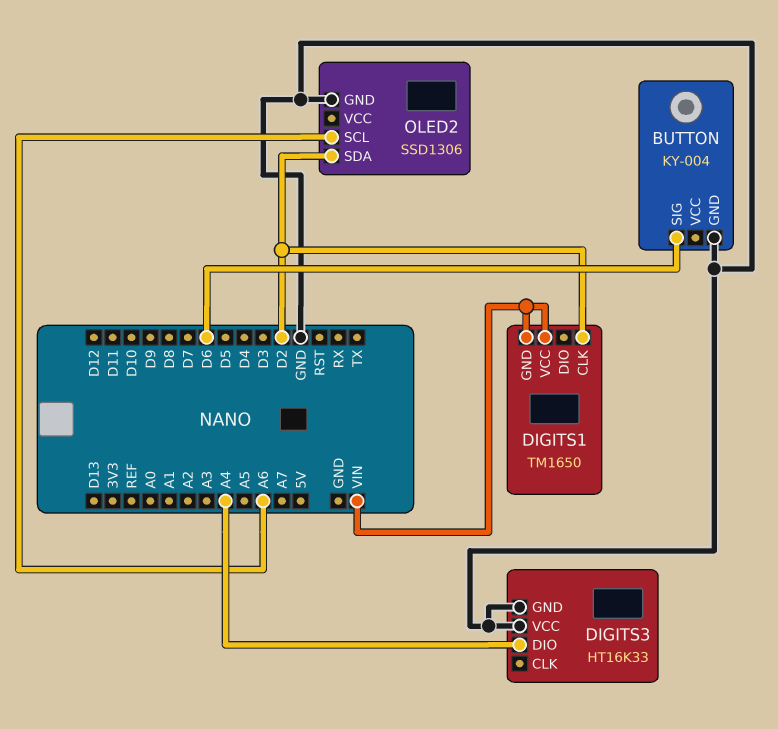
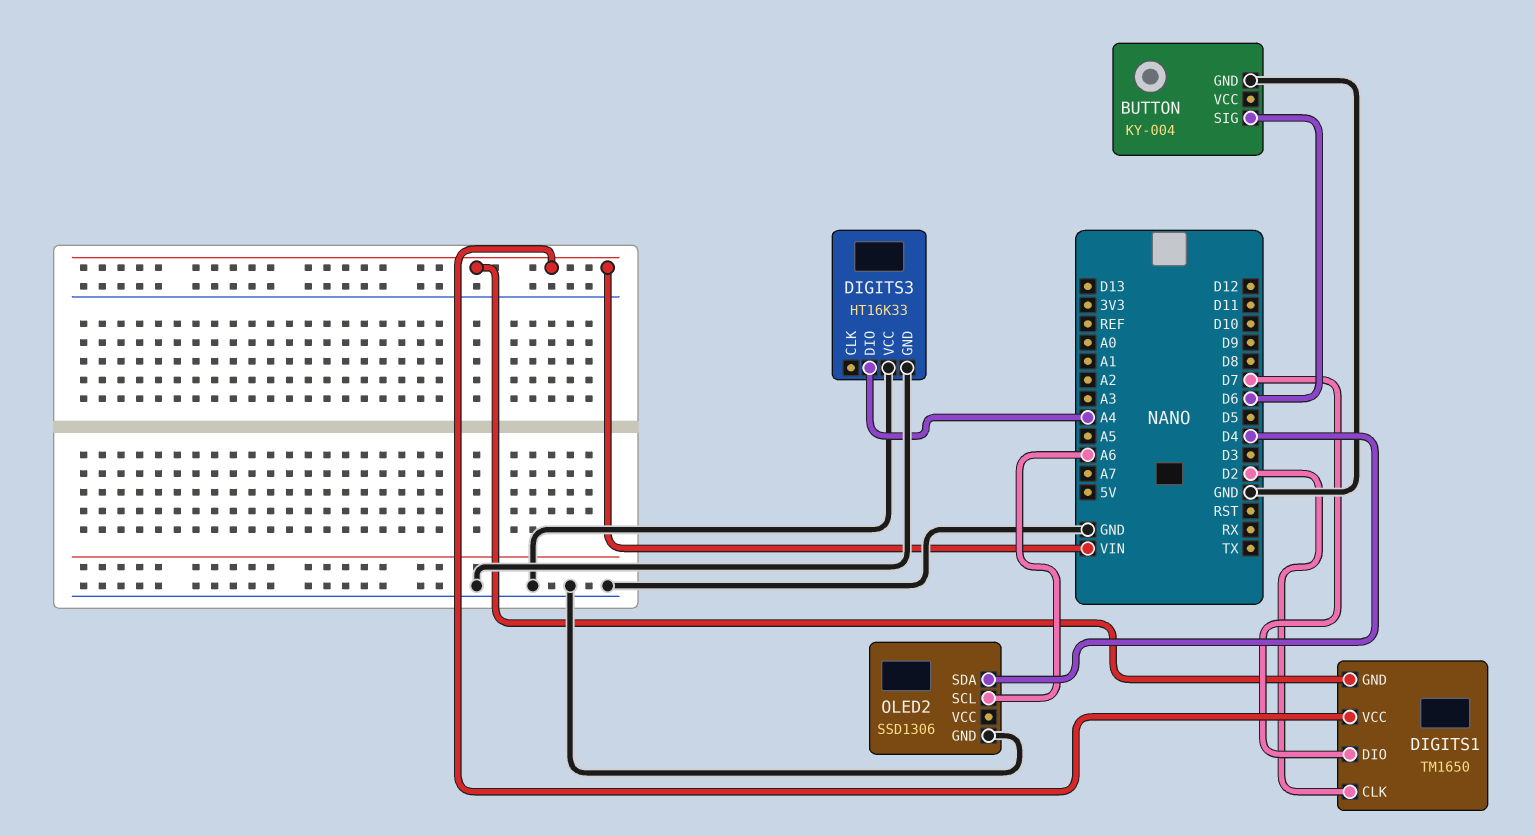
DIGITS1 pin DIO: none -> D7
OLED2 pin SDA: D2 -> D4

